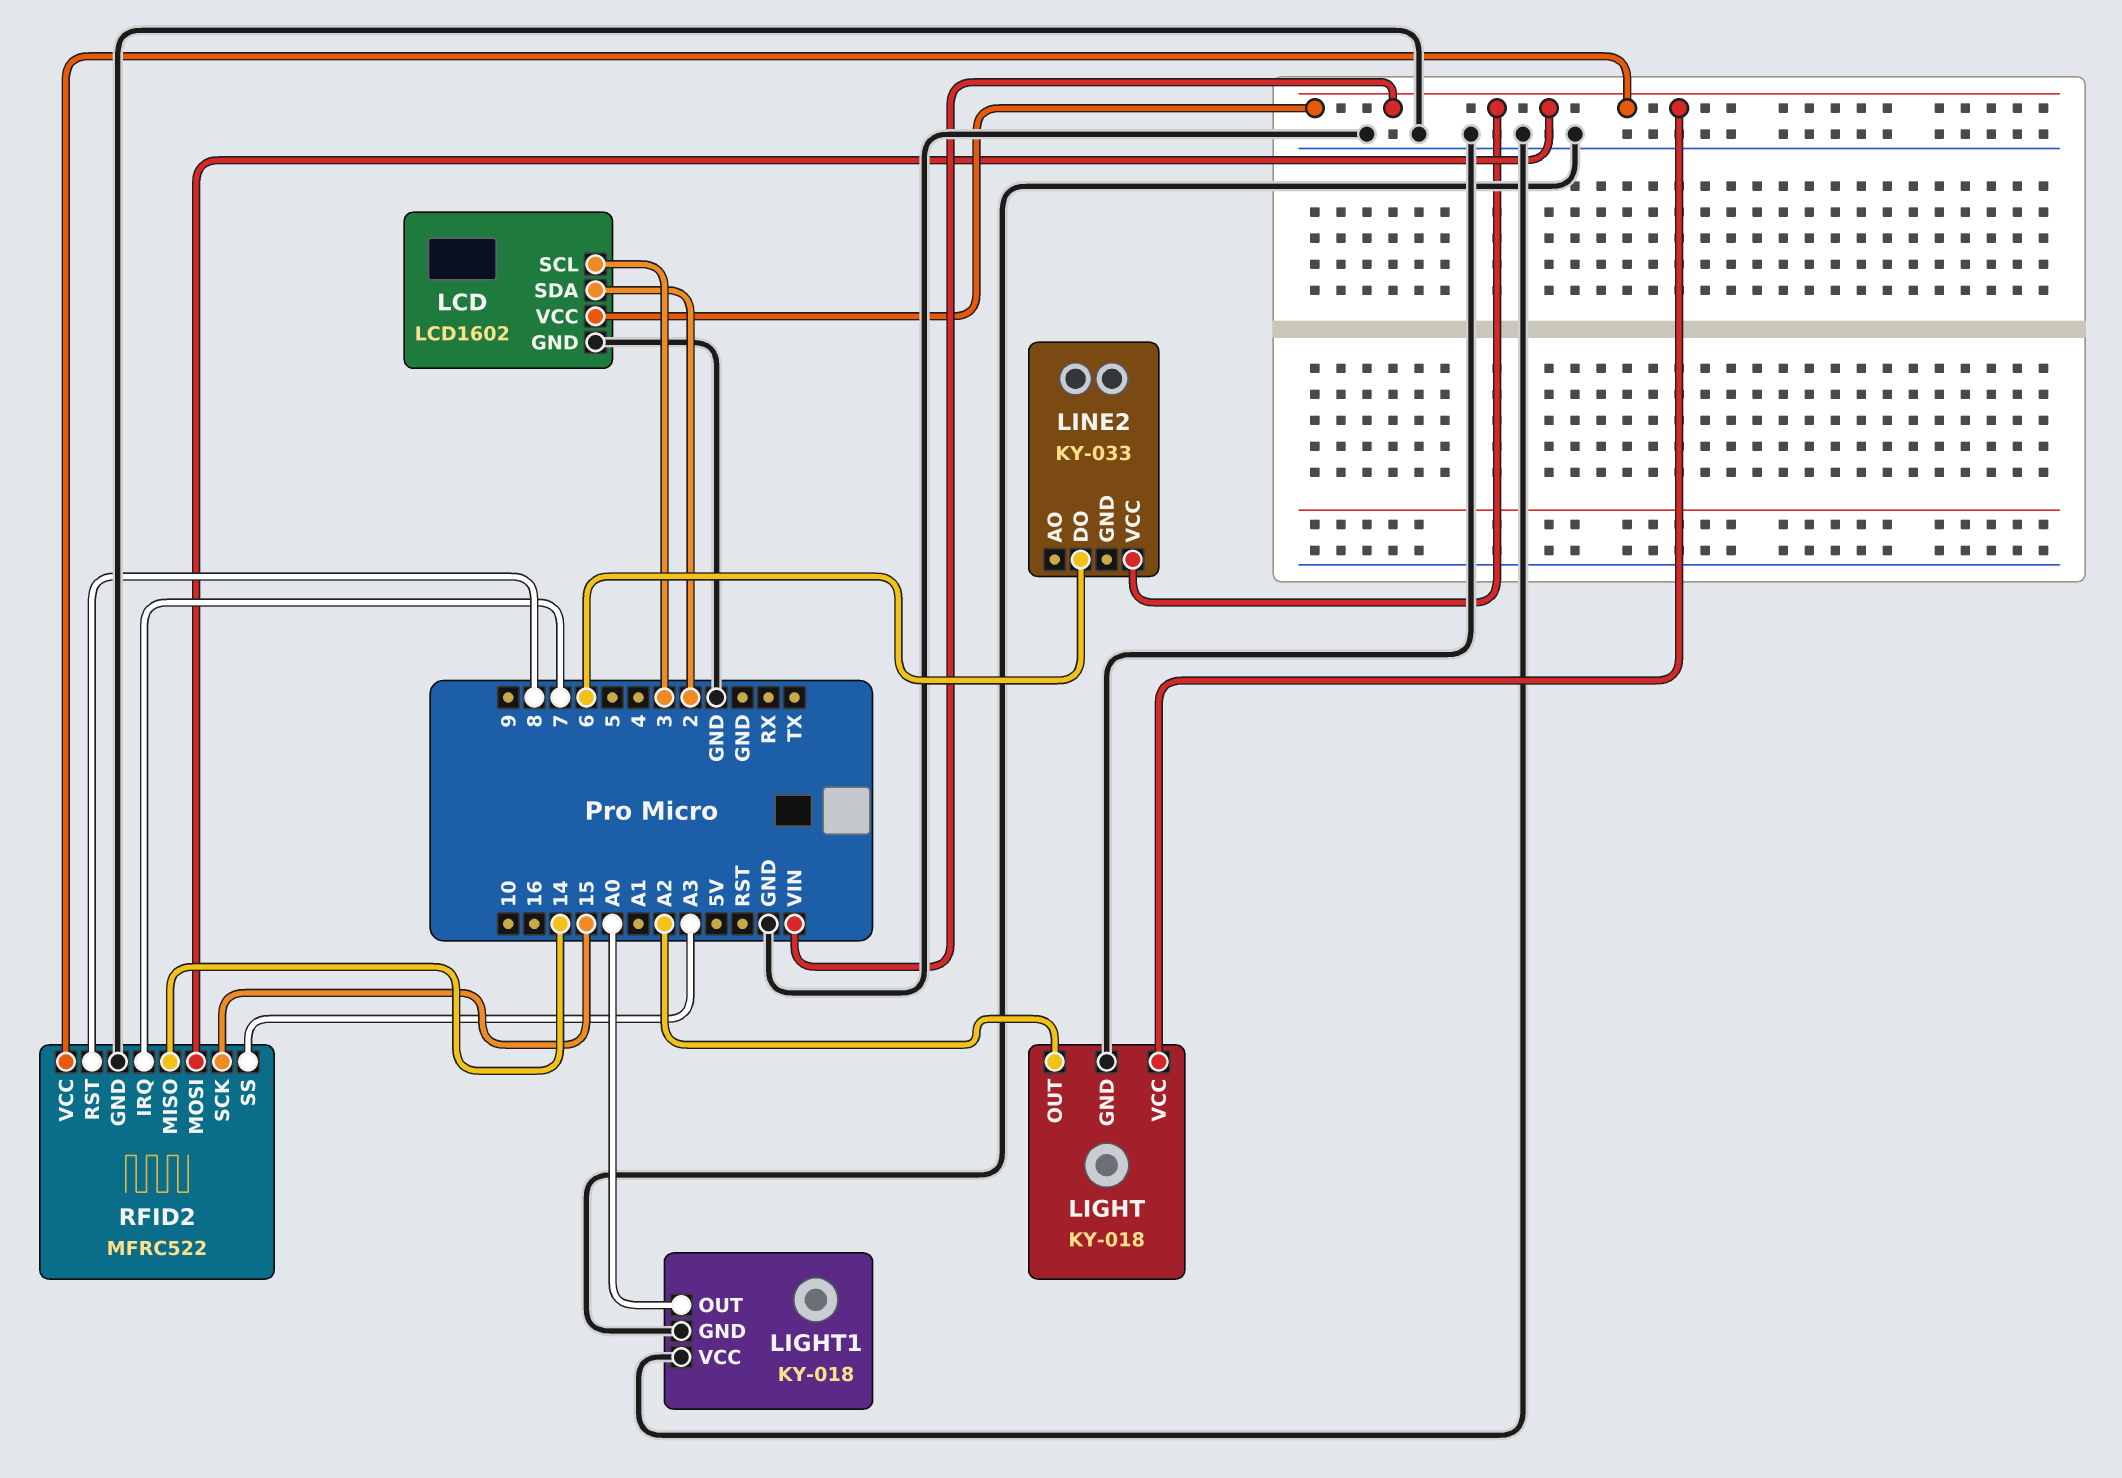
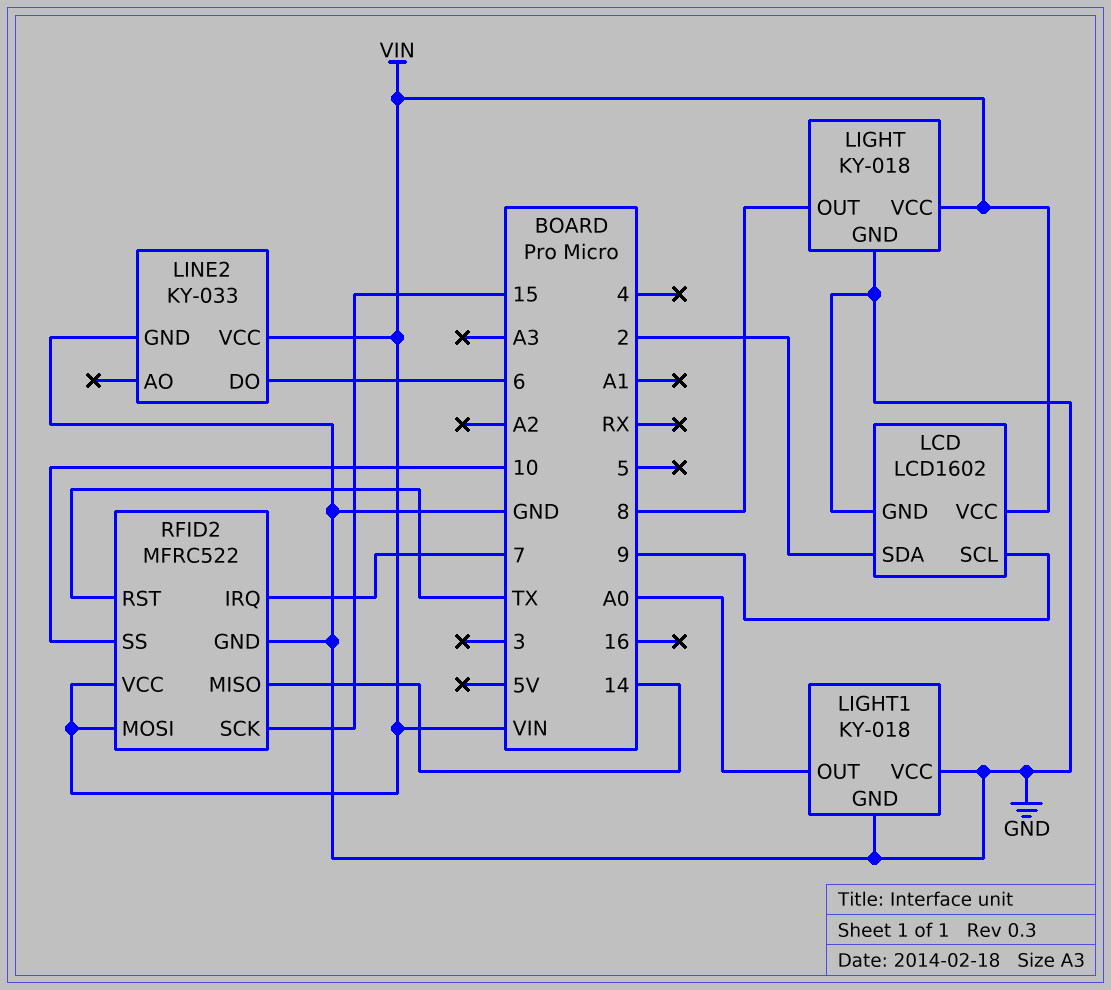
LCD pin SCL: 3 -> 9
LIGHT pin OUT: A2 -> 8
LINE2 pin GND: none -> GND
RFID2 pin RST: 8 -> TX
RFID2 pin SS: A3 -> 10

